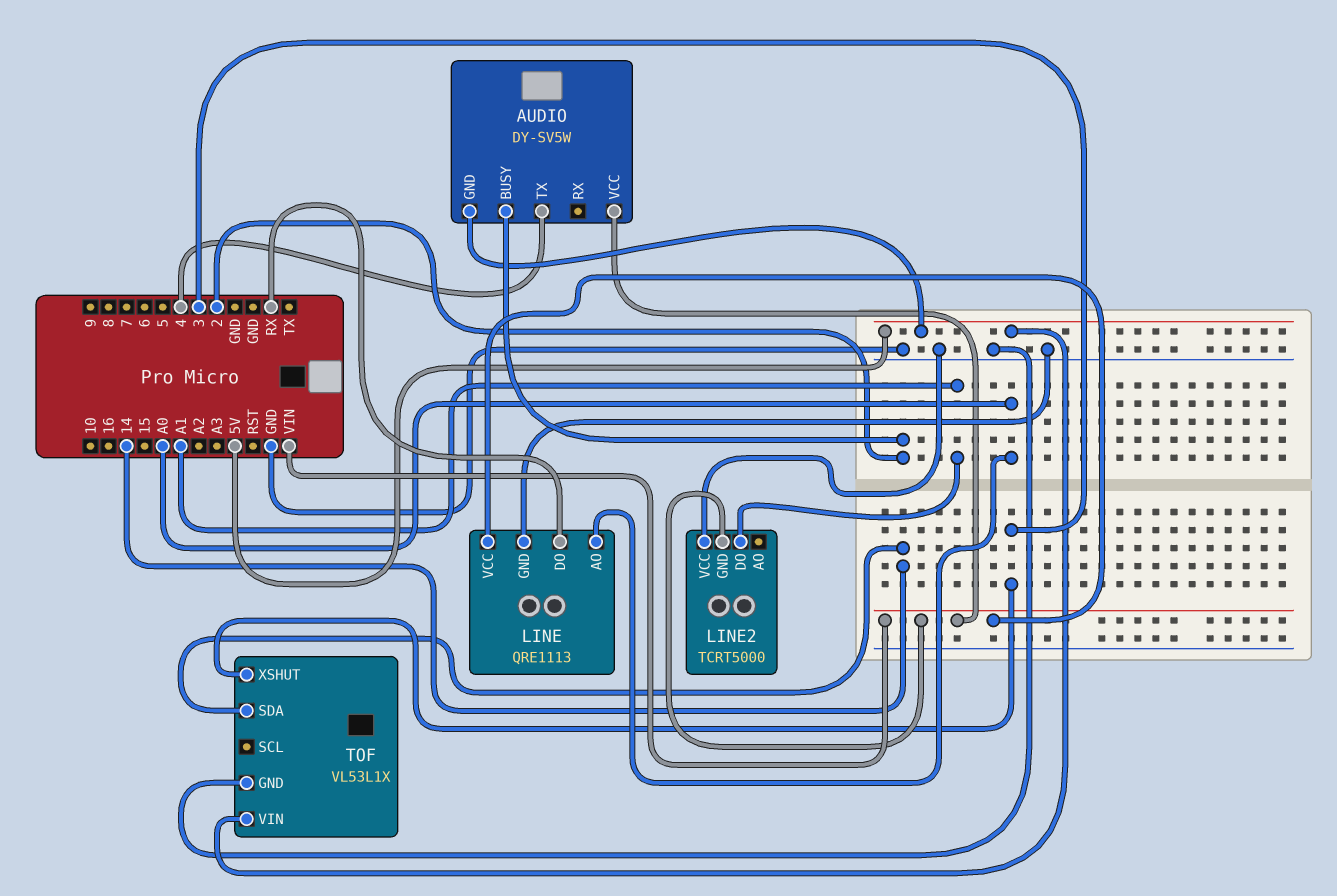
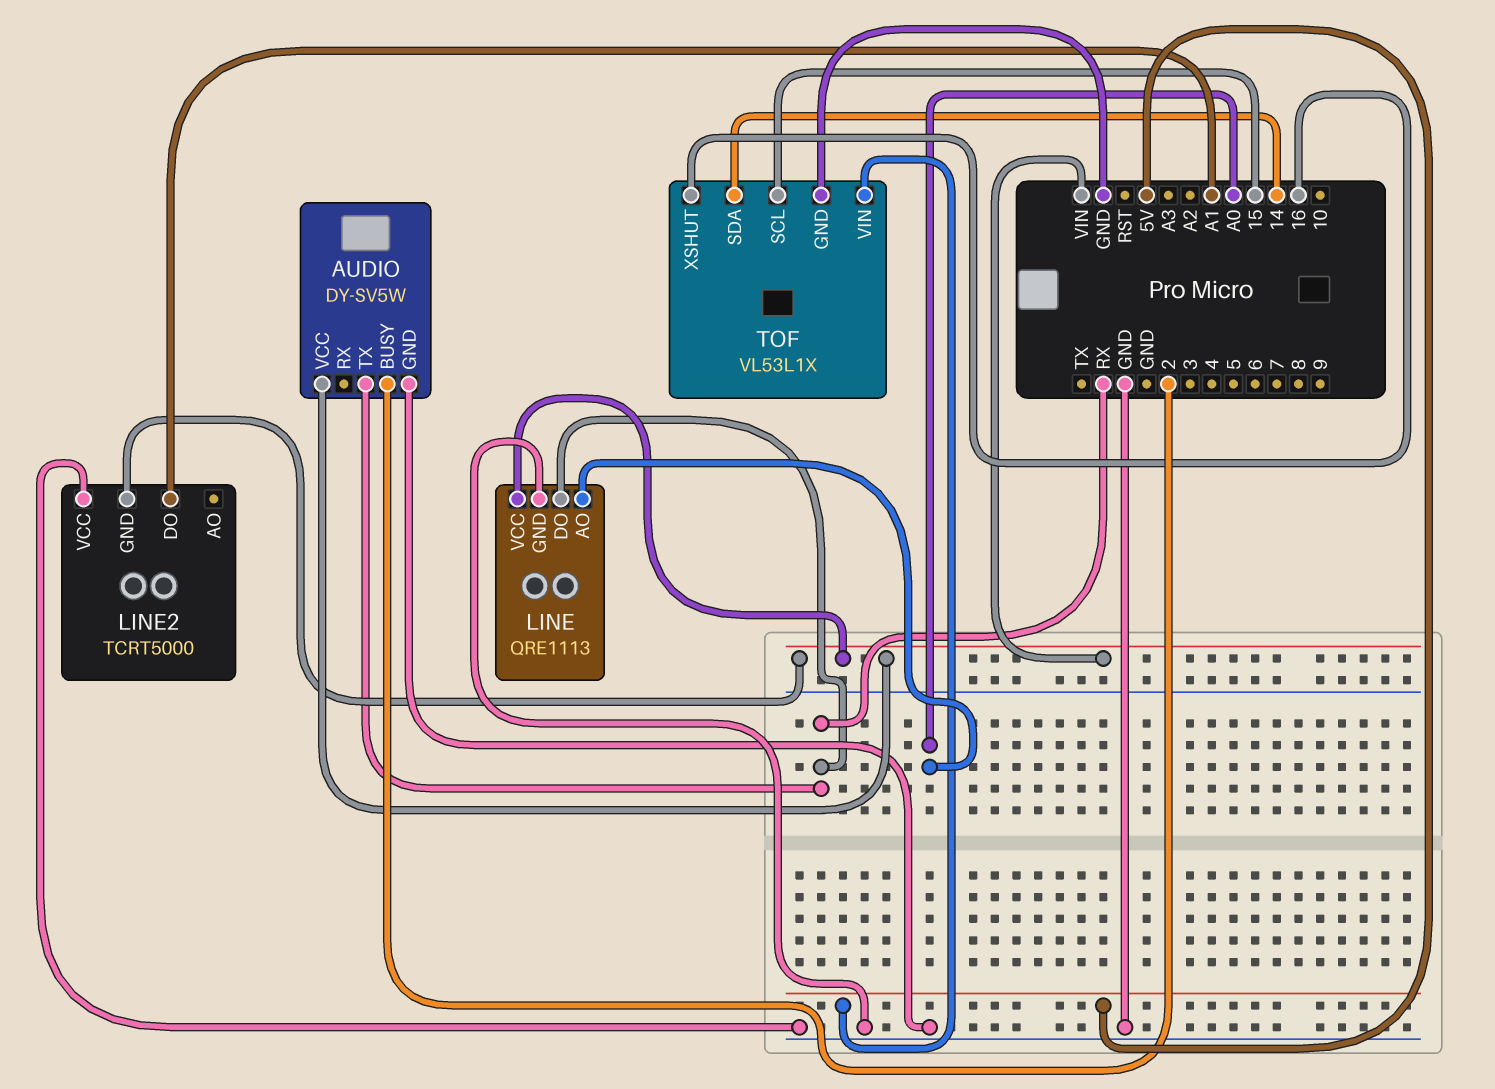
AUDIO pin GND: 5V -> GND
AUDIO pin TX: 4 -> RX
TOF pin SCL: none -> 15
TOF pin XSHUT: 3 -> 16

